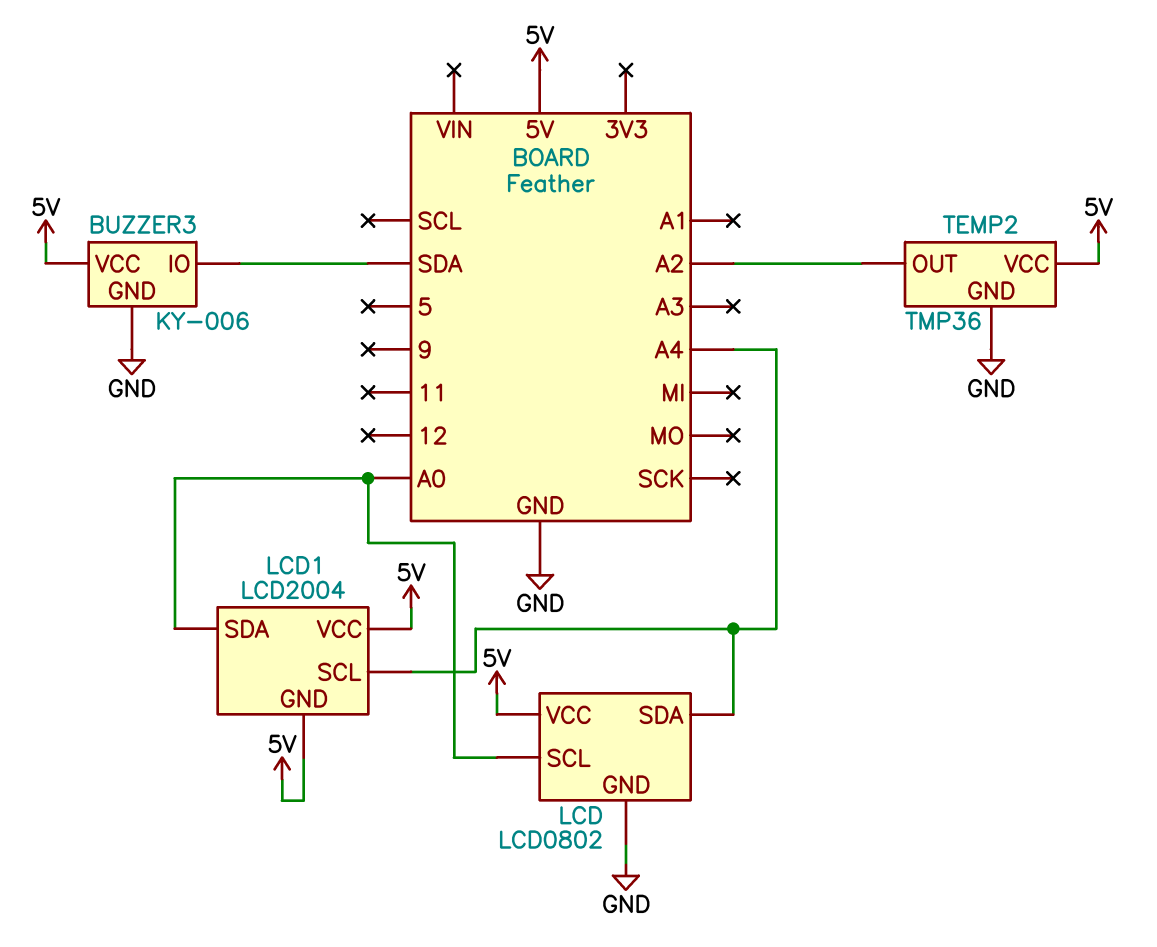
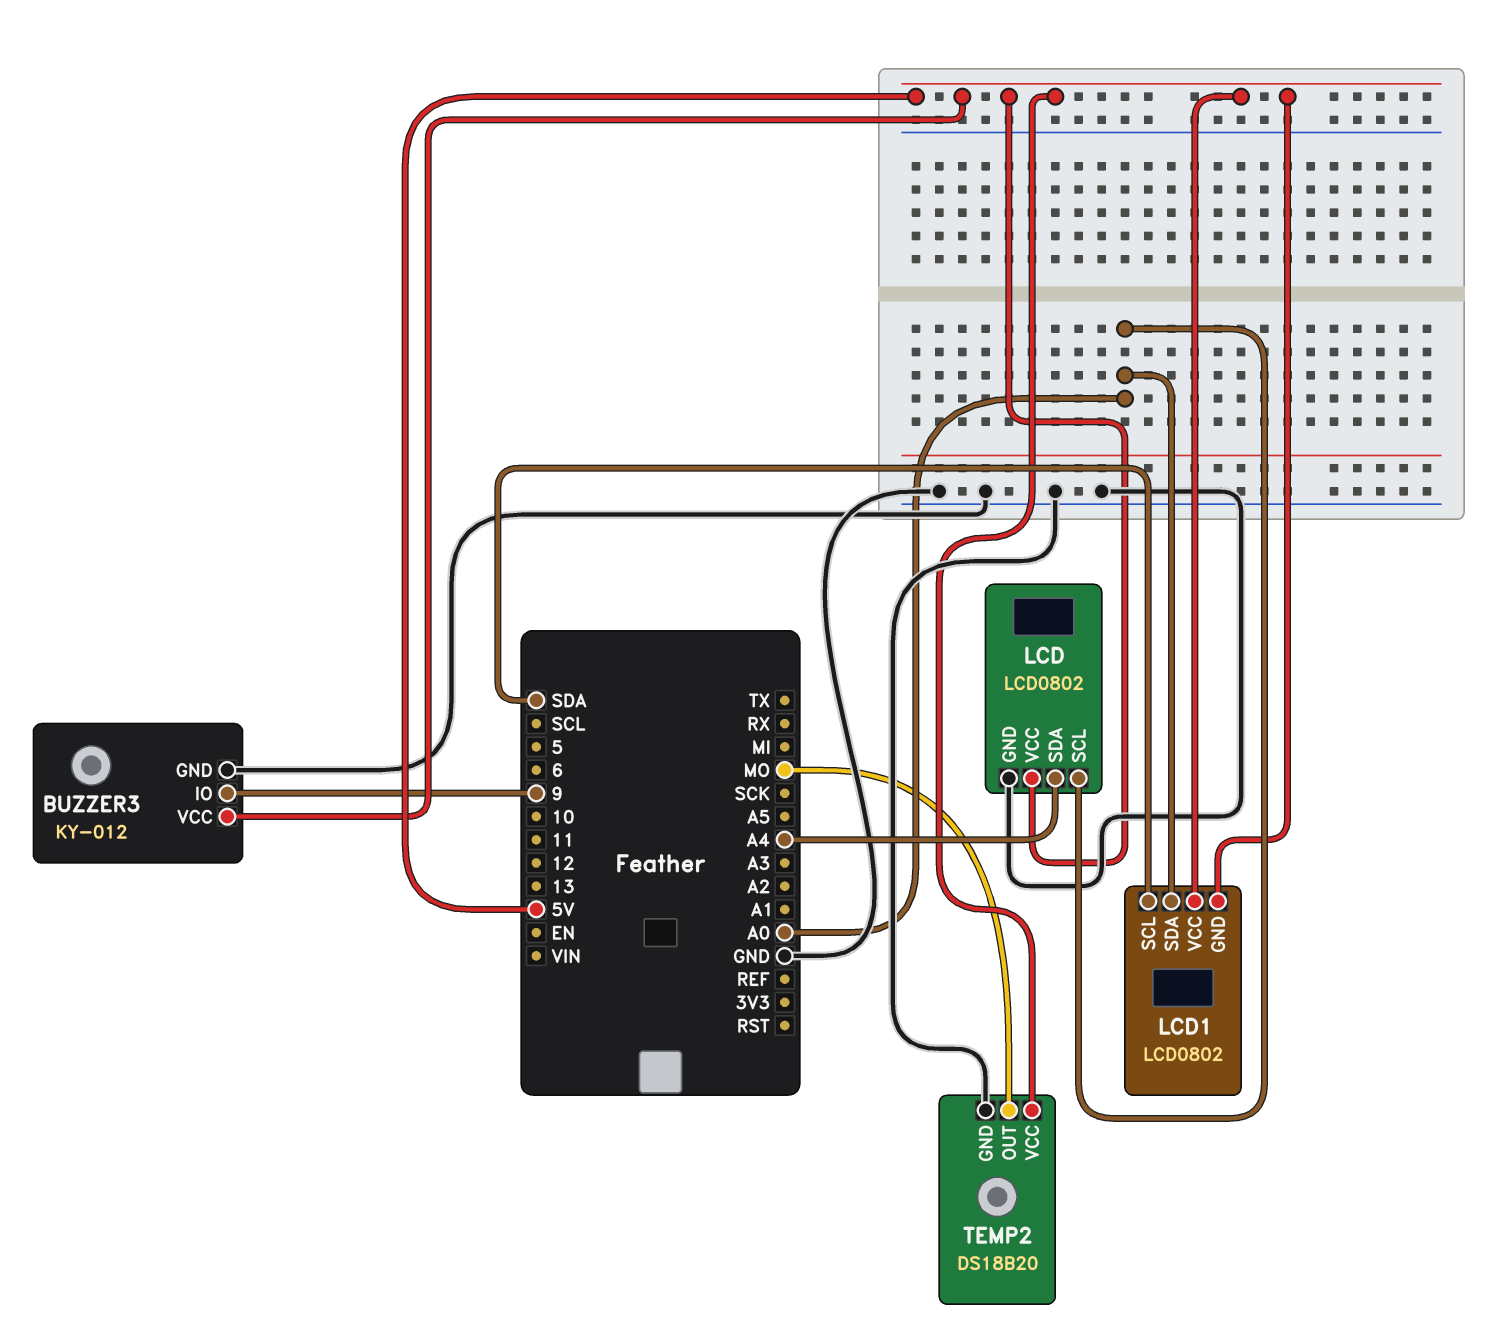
BUZZER3: KY-006 -> KY-012
BUZZER3 pin IO: SDA -> 9
LCD1: LCD2004 -> LCD0802
LCD1 pin SCL: A4 -> SDA
TEMP2: TMP36 -> DS18B20
TEMP2 pin OUT: A2 -> MO

